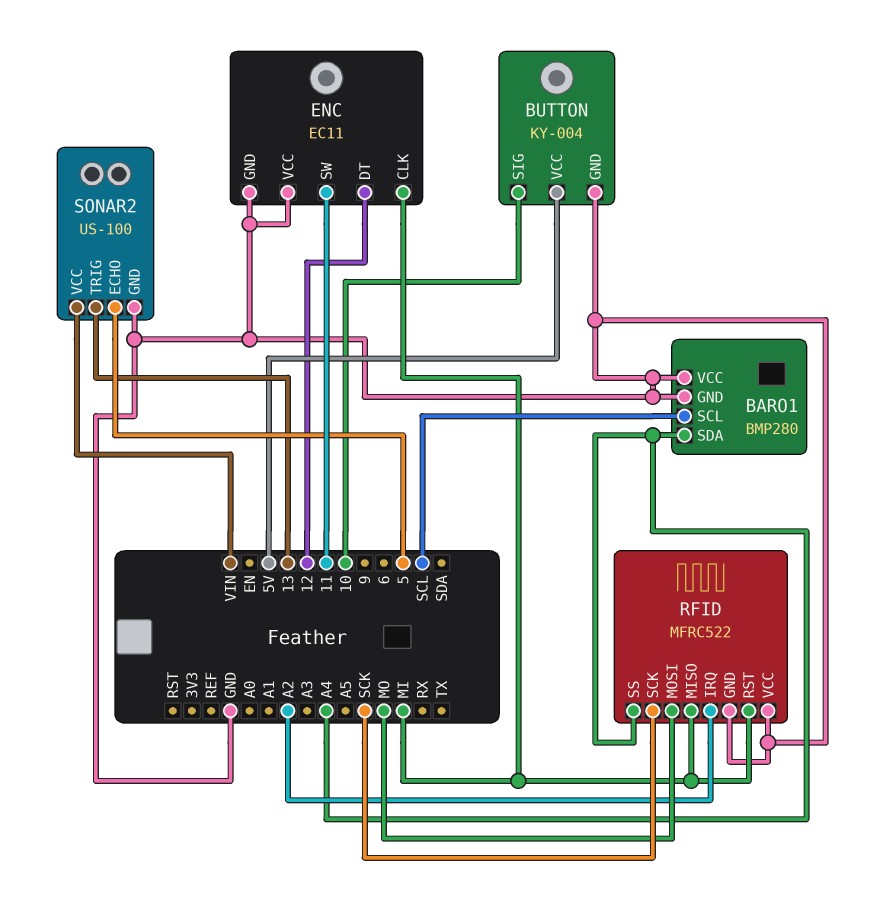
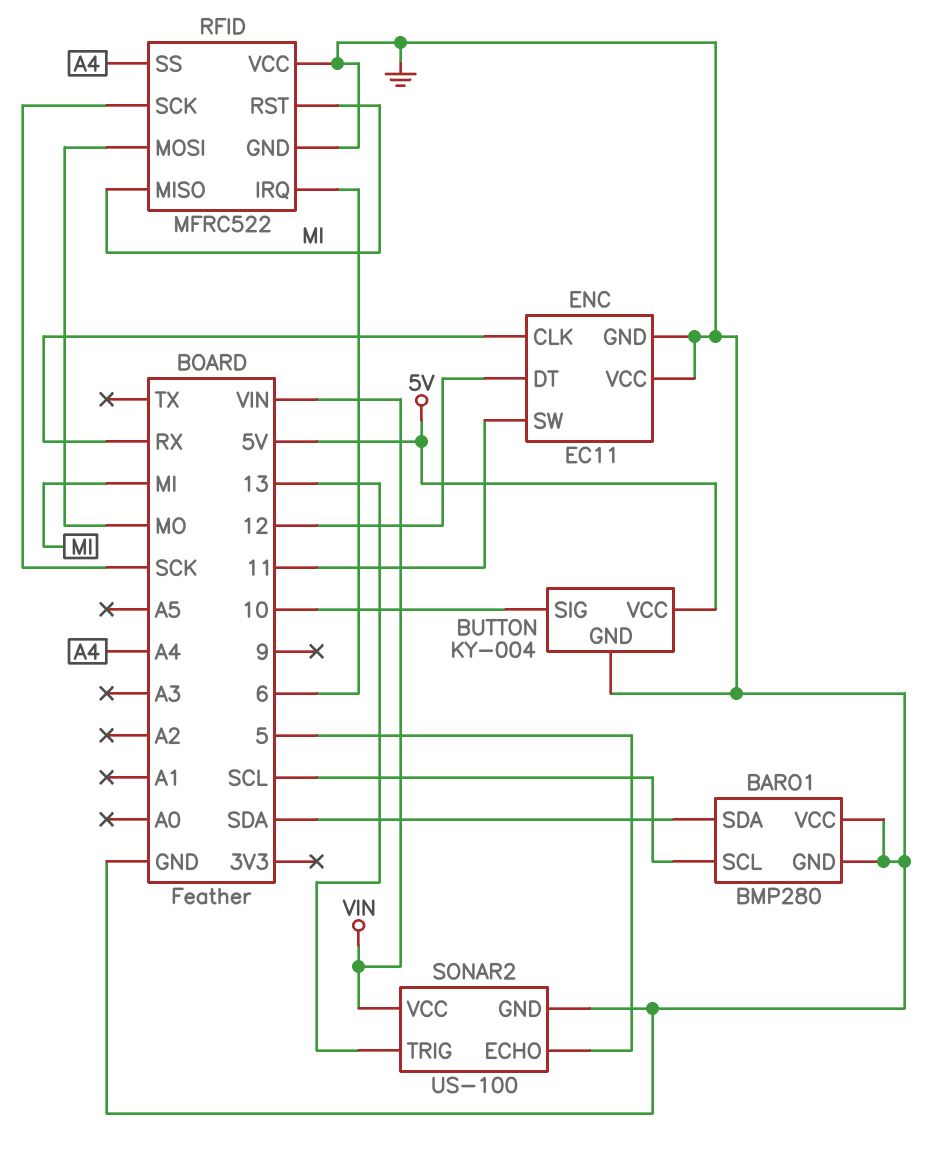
BARO1 pin SDA: A4 -> SDA
ENC pin CLK: MI -> RX
RFID pin IRQ: A2 -> 6

